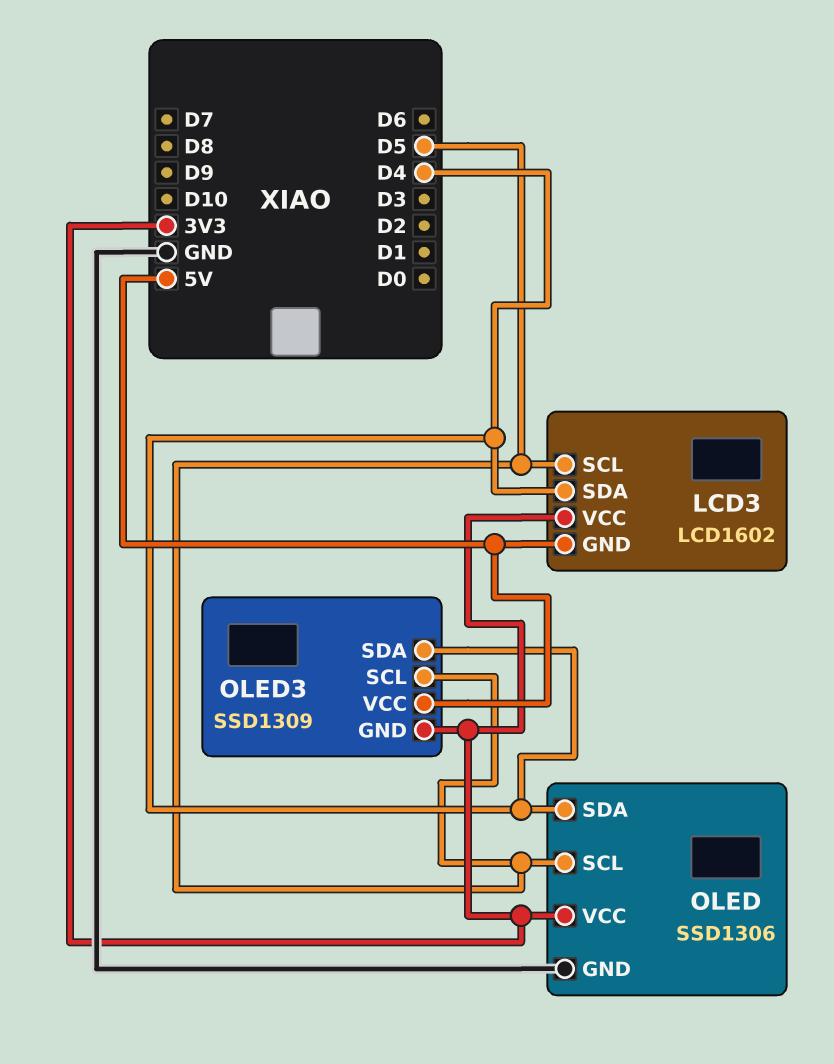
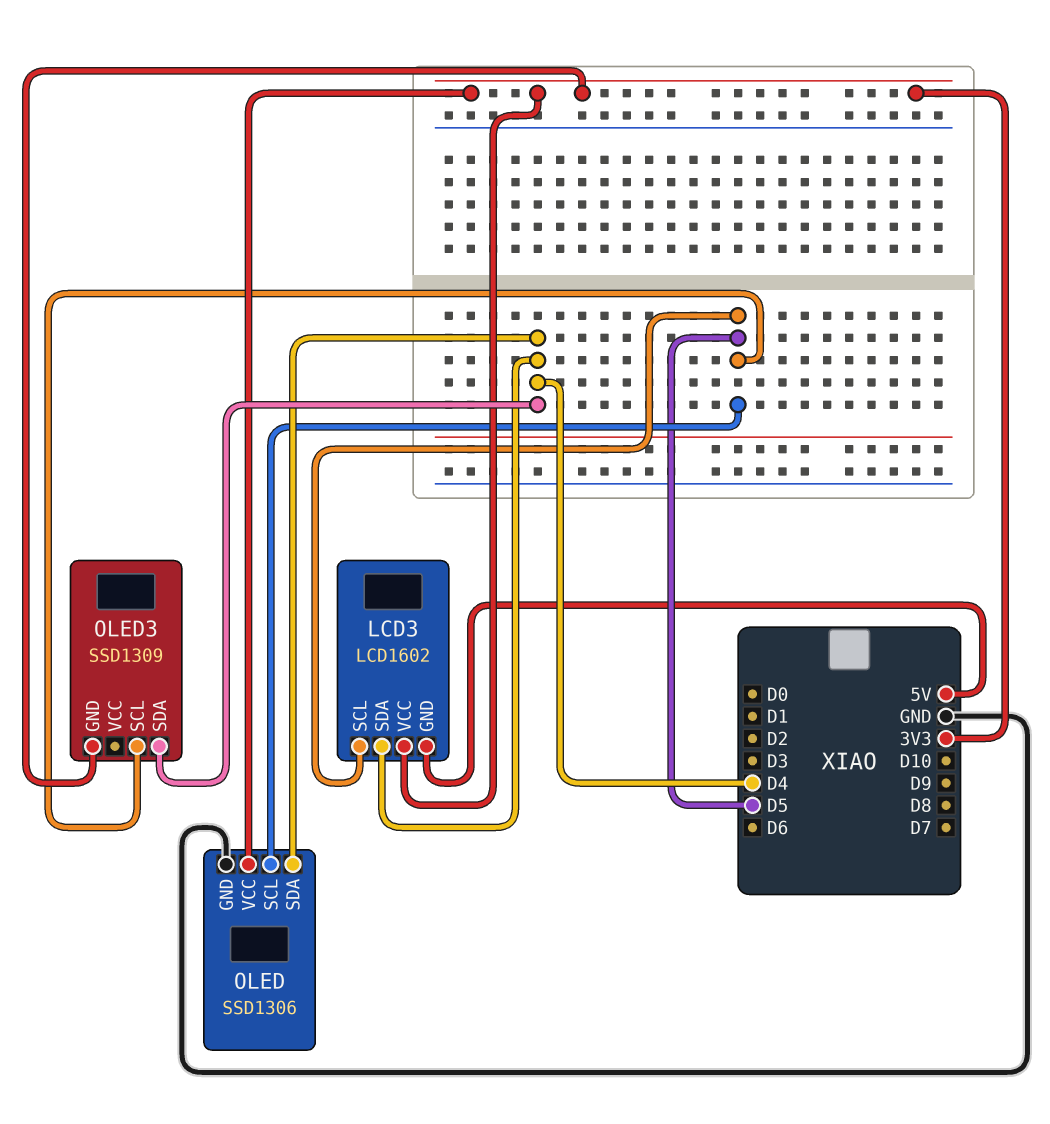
OLED3 pin VCC: 5V -> none

